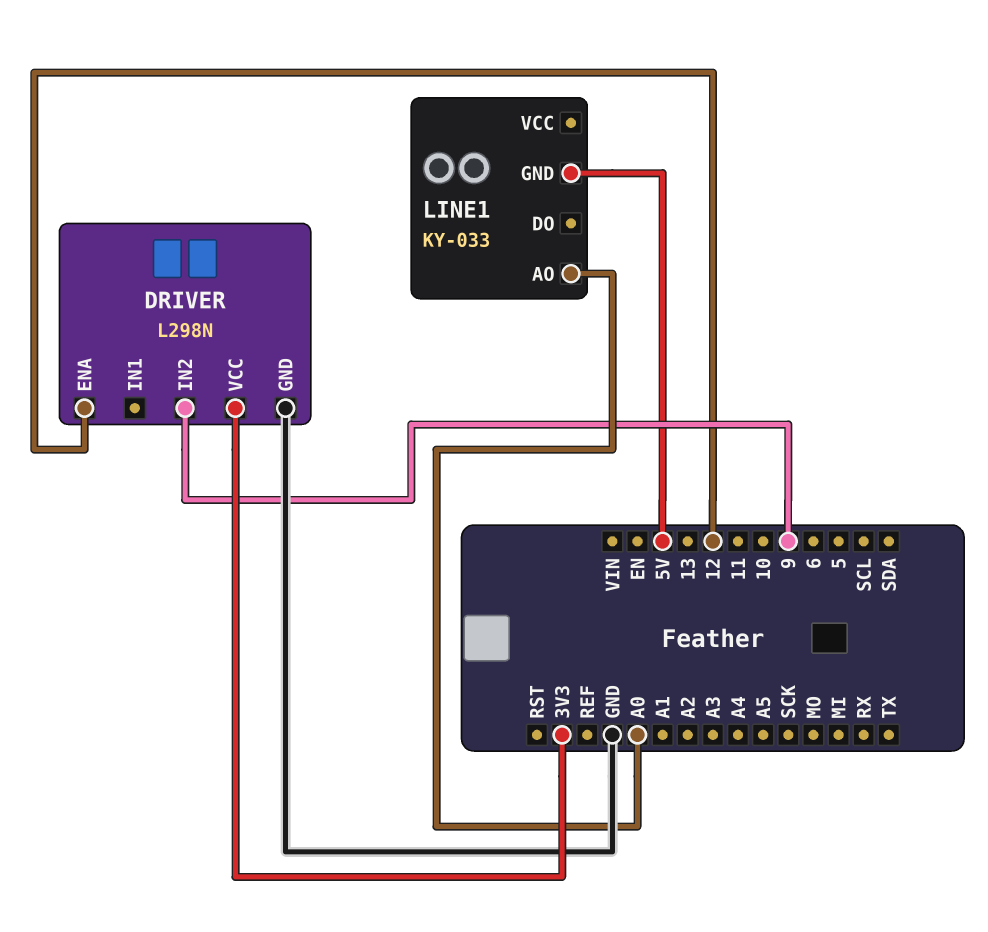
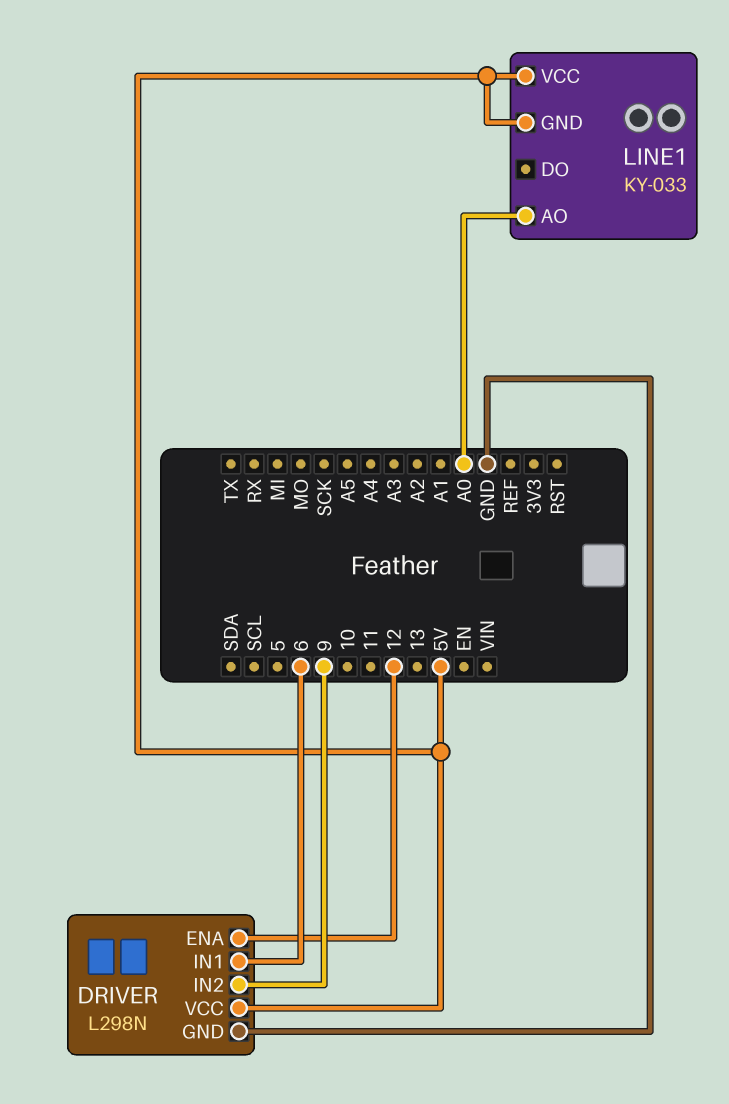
DRIVER pin IN1: none -> 6
DRIVER pin VCC: 3V3 -> 5V
LINE1 pin VCC: none -> 5V

